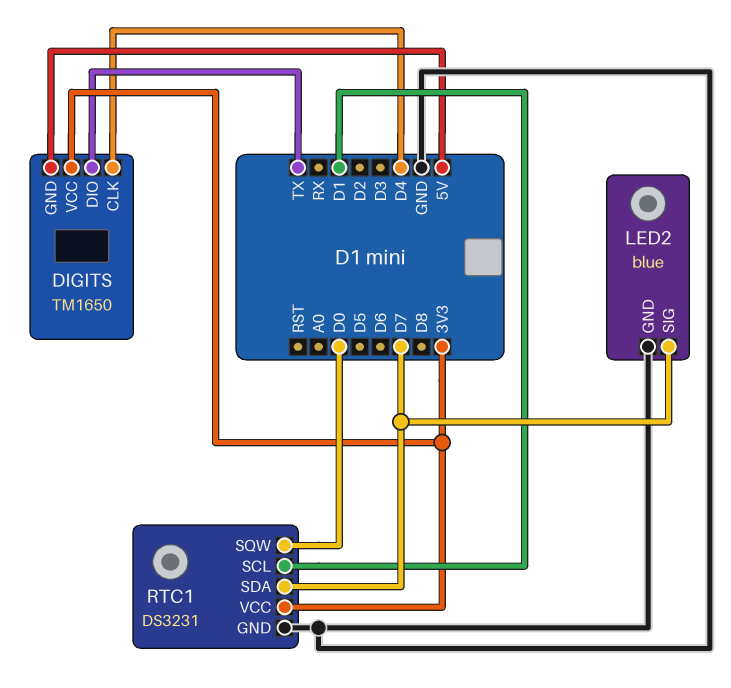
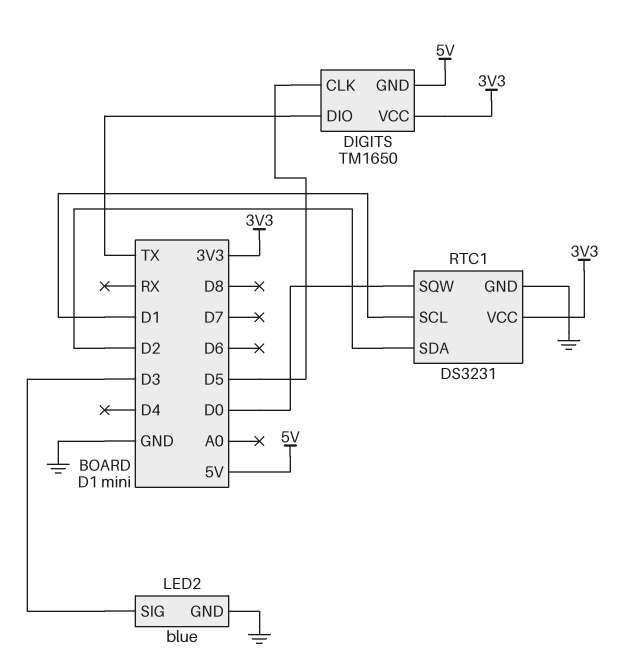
DIGITS pin CLK: D4 -> D5
LED2 pin SIG: D7 -> D3
RTC1 pin SDA: D7 -> D2

